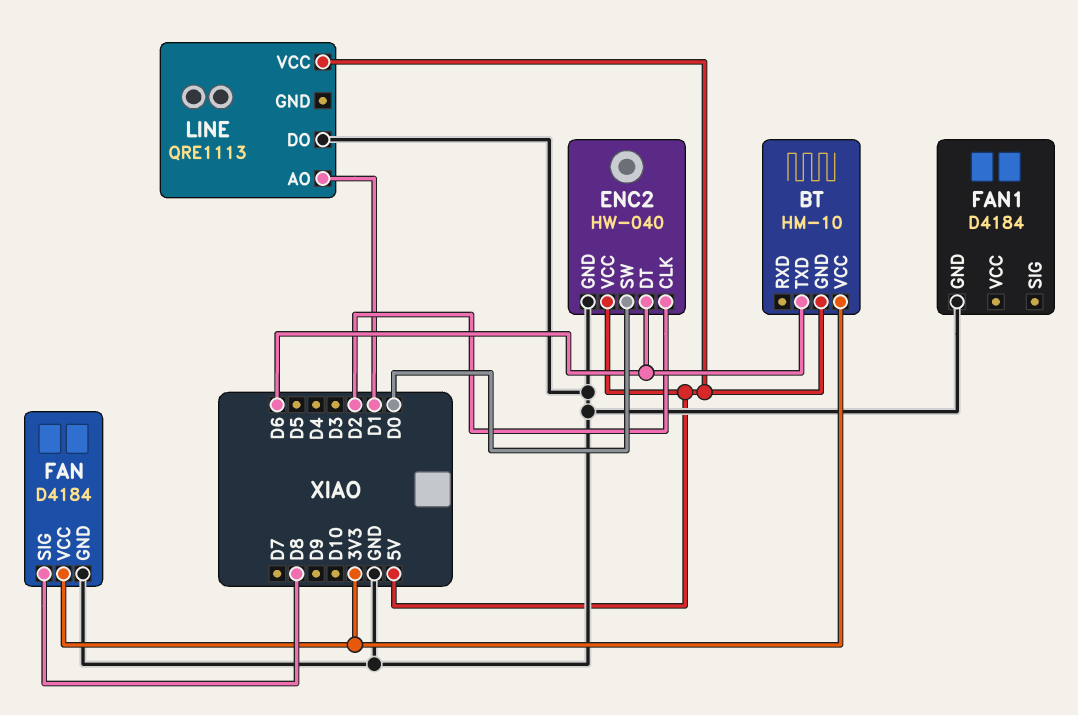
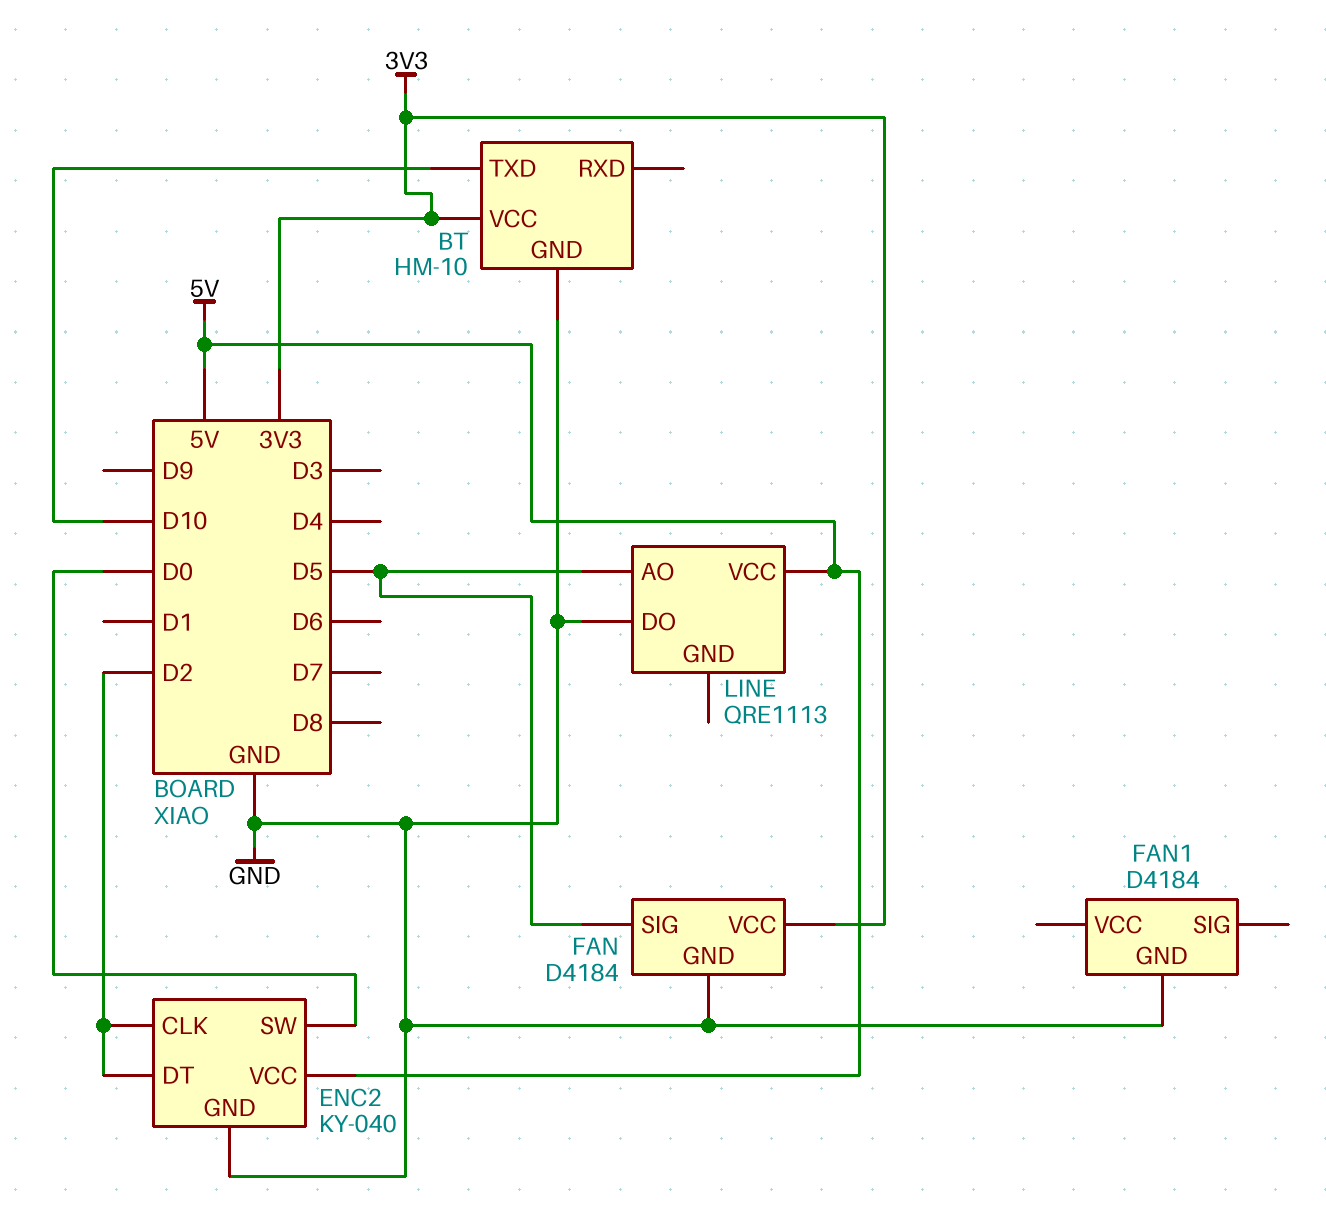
BT pin GND: 5V -> GND
BT pin TXD: D6 -> D10
ENC2: HW-040 -> KY-040
ENC2 pin DT: D6 -> D2
FAN pin SIG: D8 -> D5
LINE pin AO: D1 -> D5

